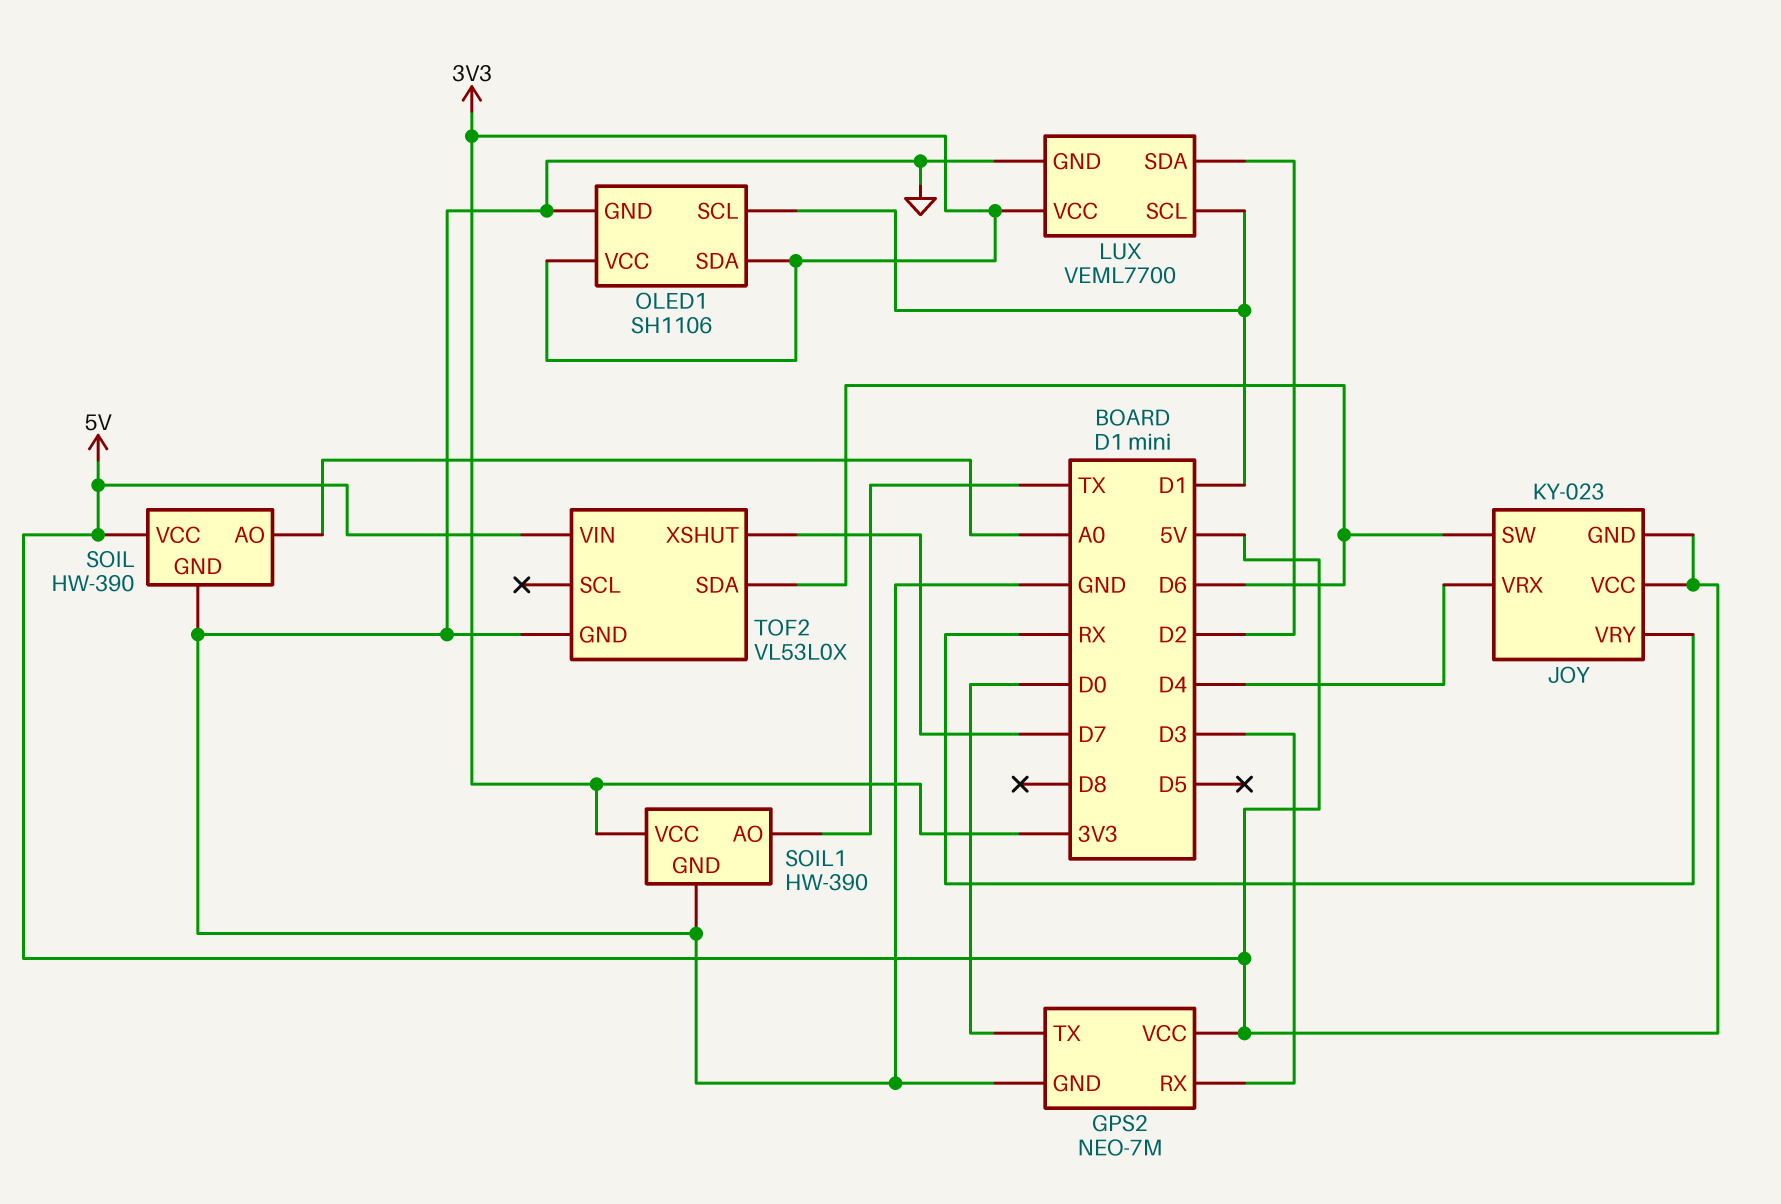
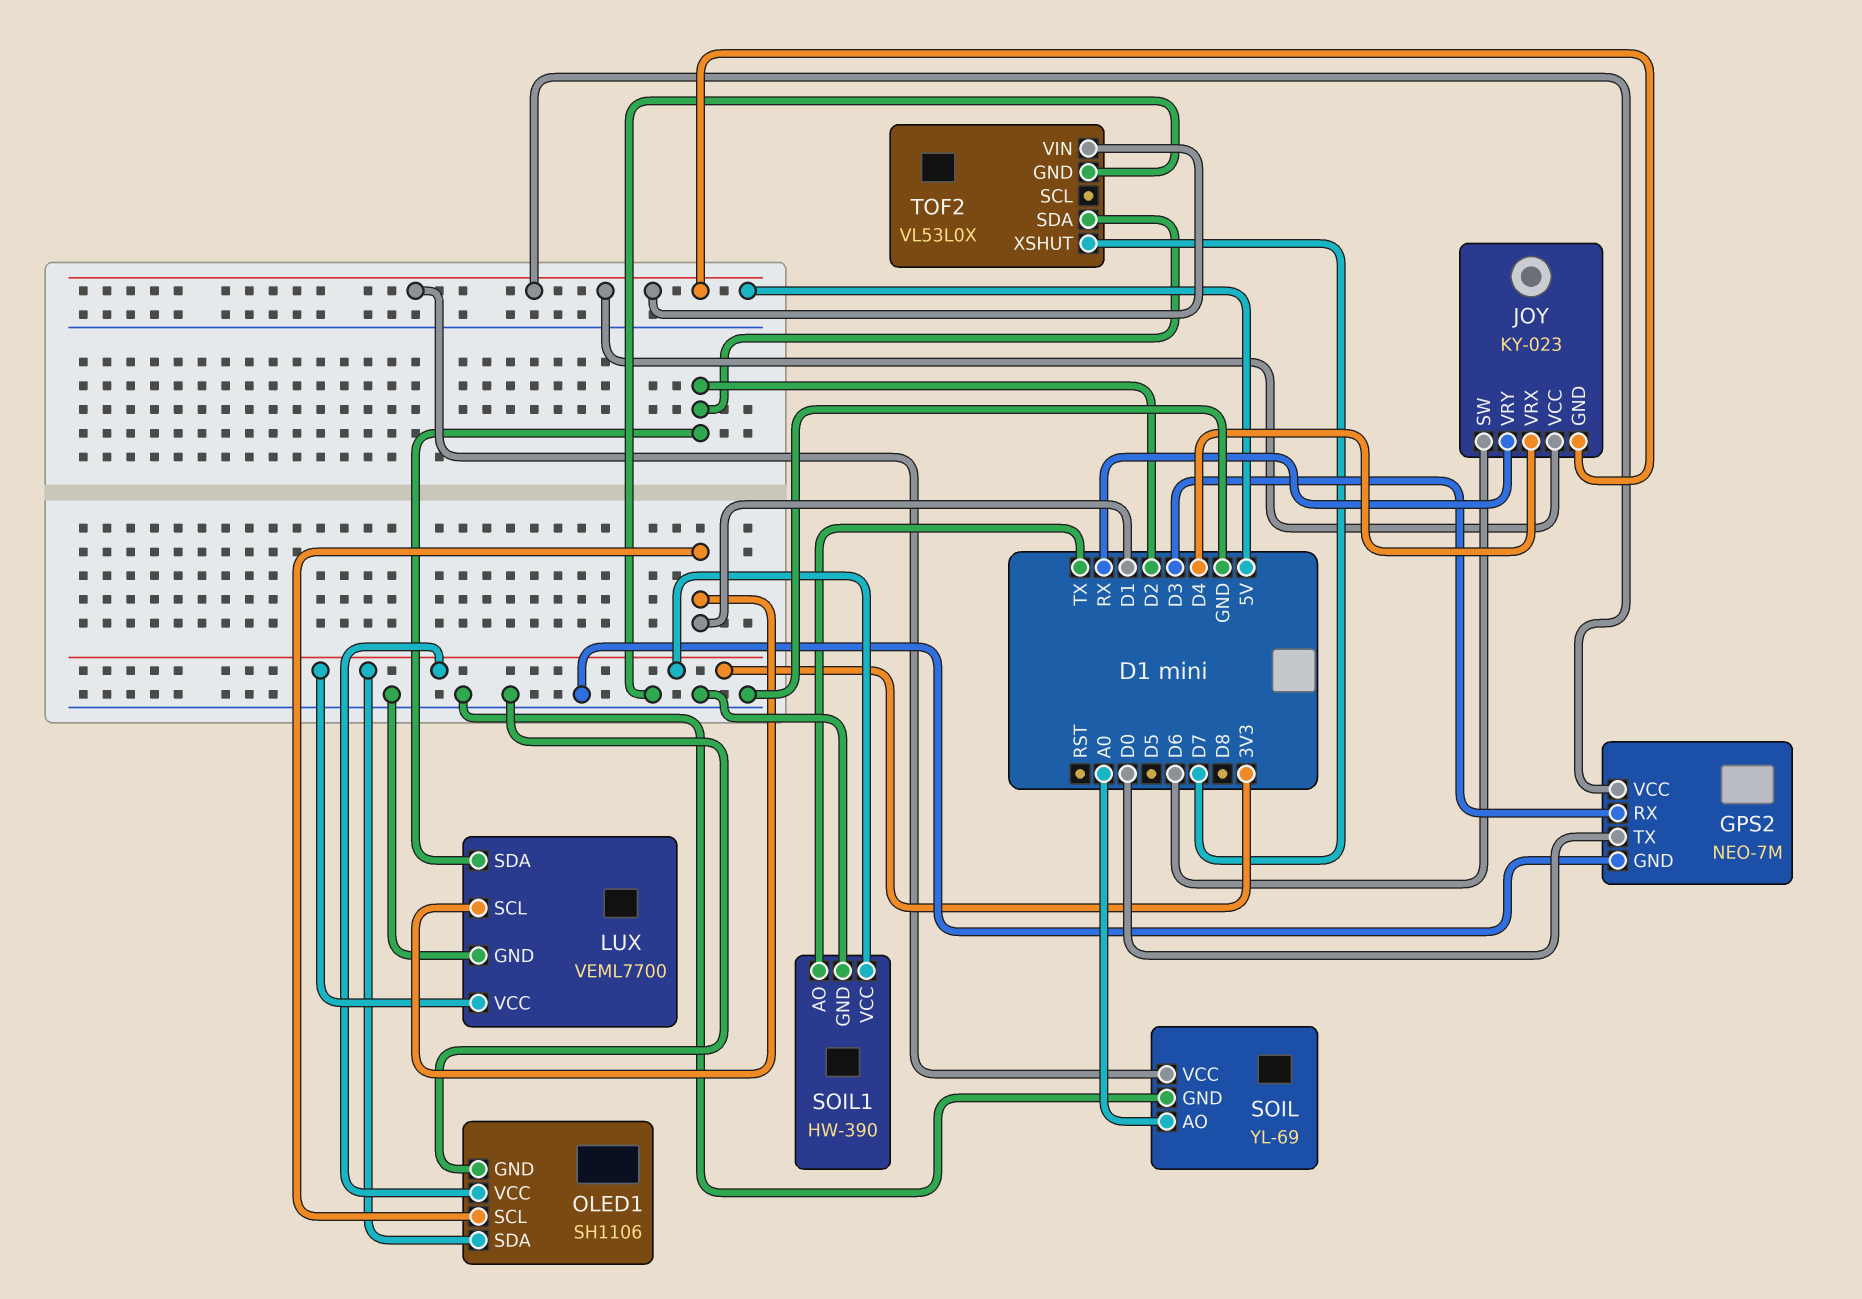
SOIL: HW-390 -> YL-69
TOF2 pin SDA: D6 -> D2

